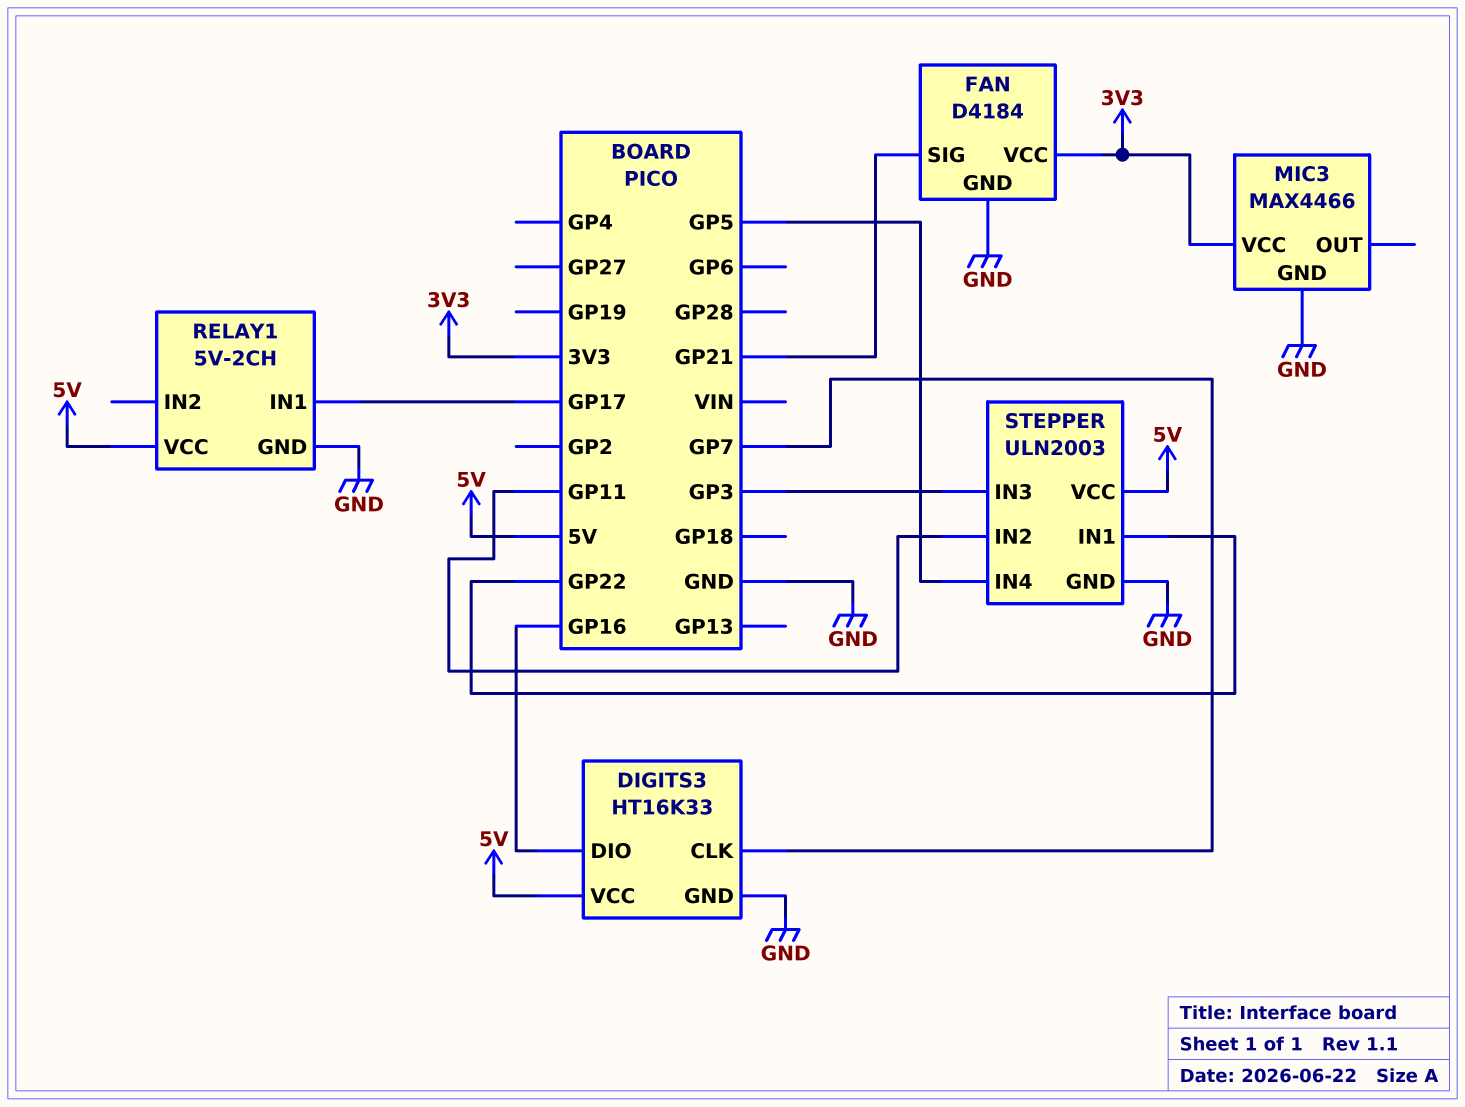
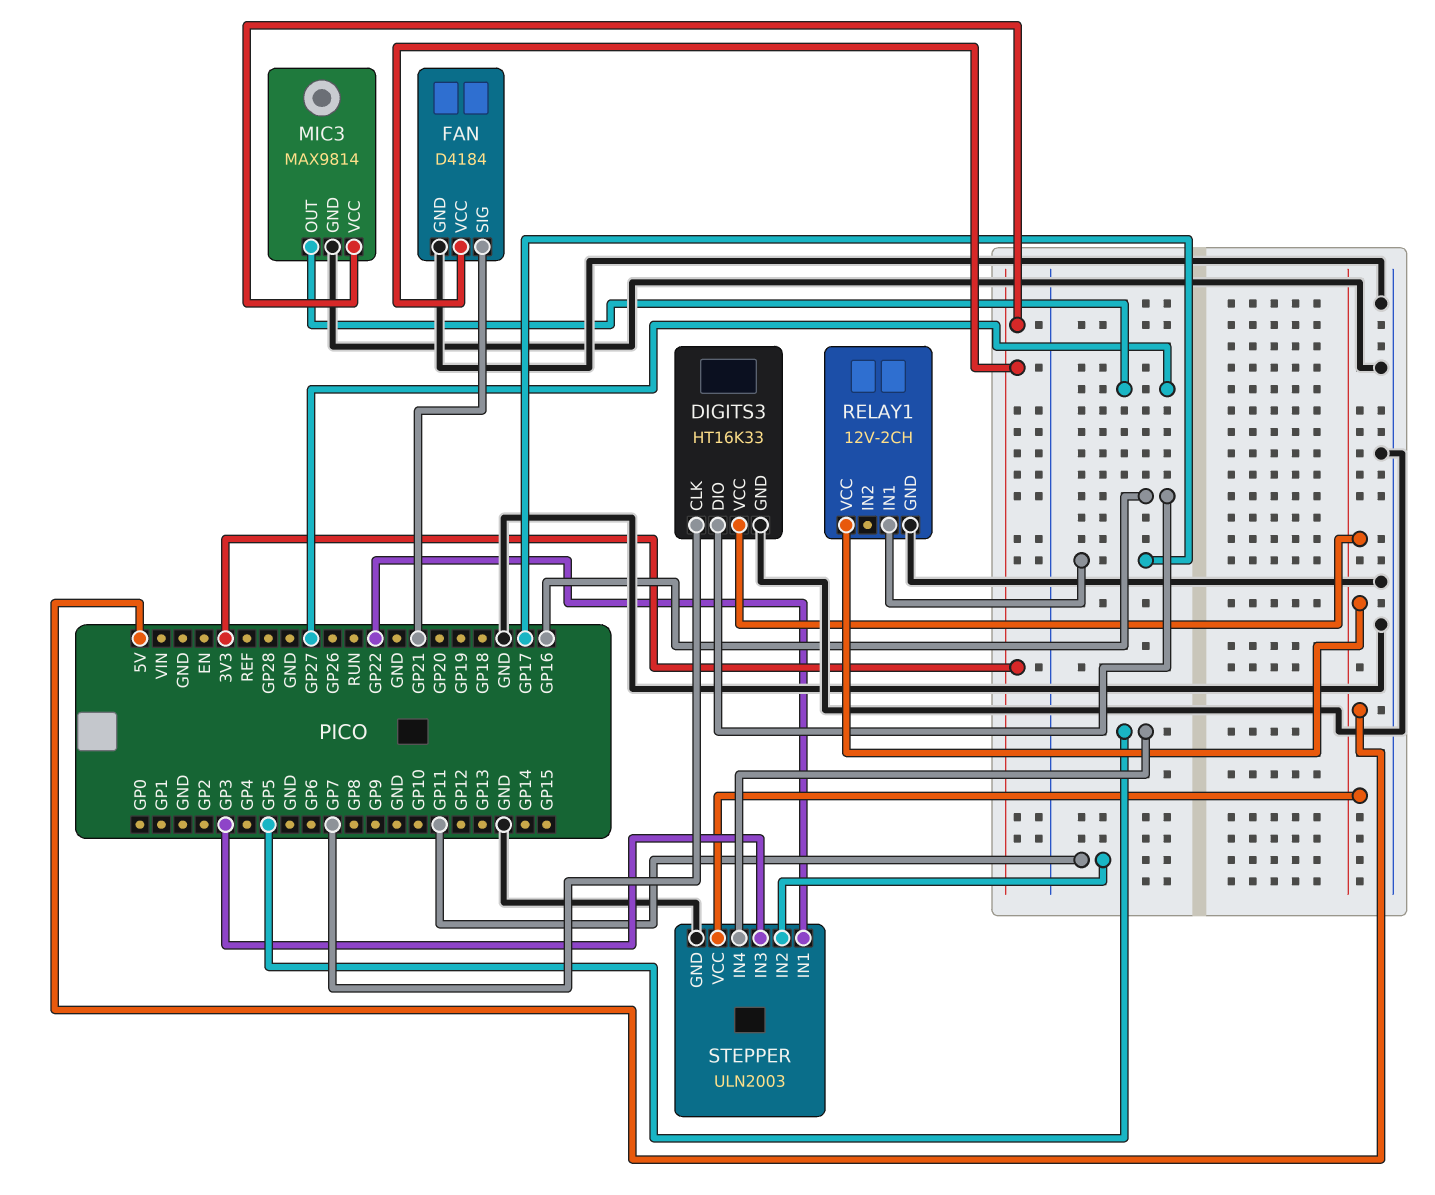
MIC3: MAX4466 -> MAX9814
MIC3 pin OUT: none -> GP27
RELAY1: 5V-2CH -> 12V-2CH

